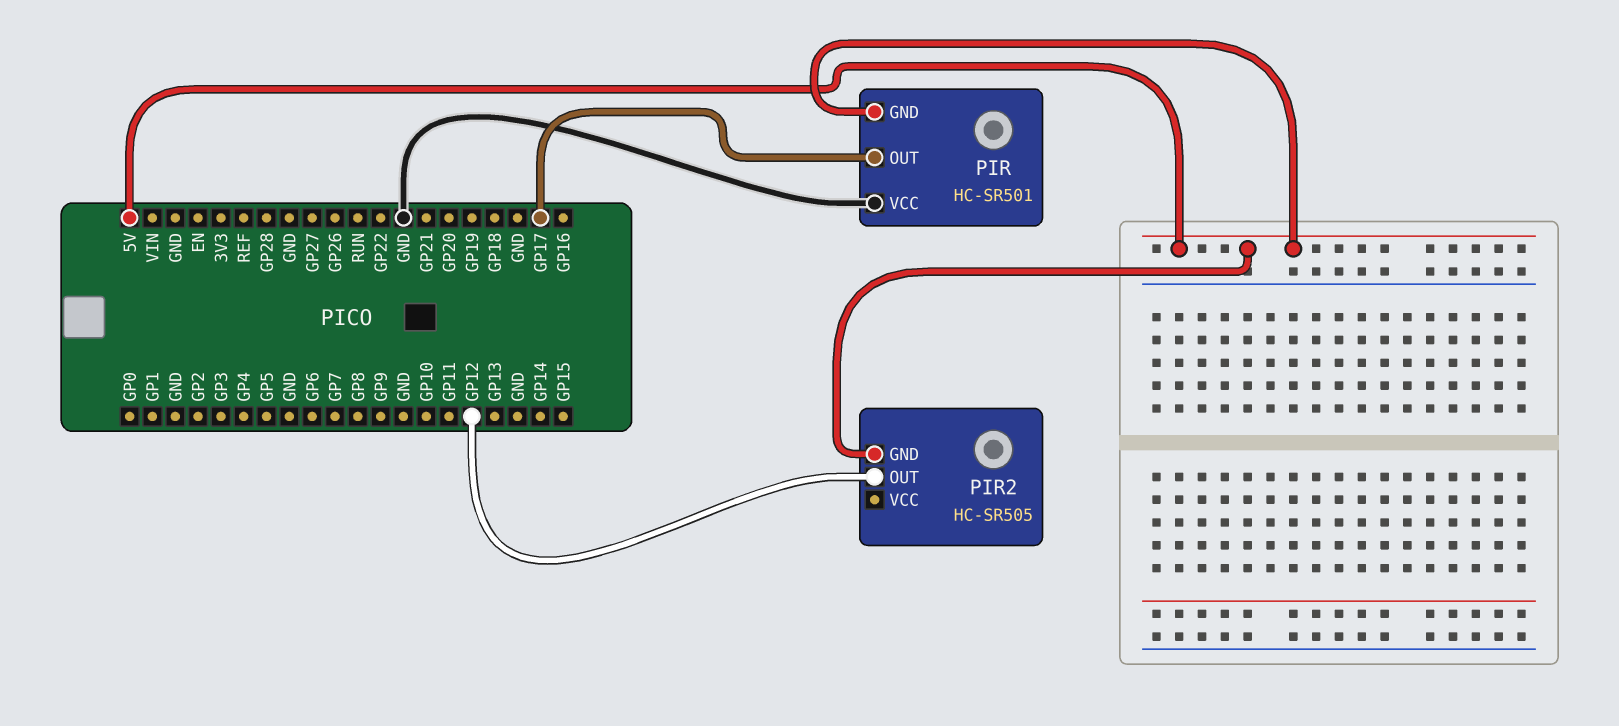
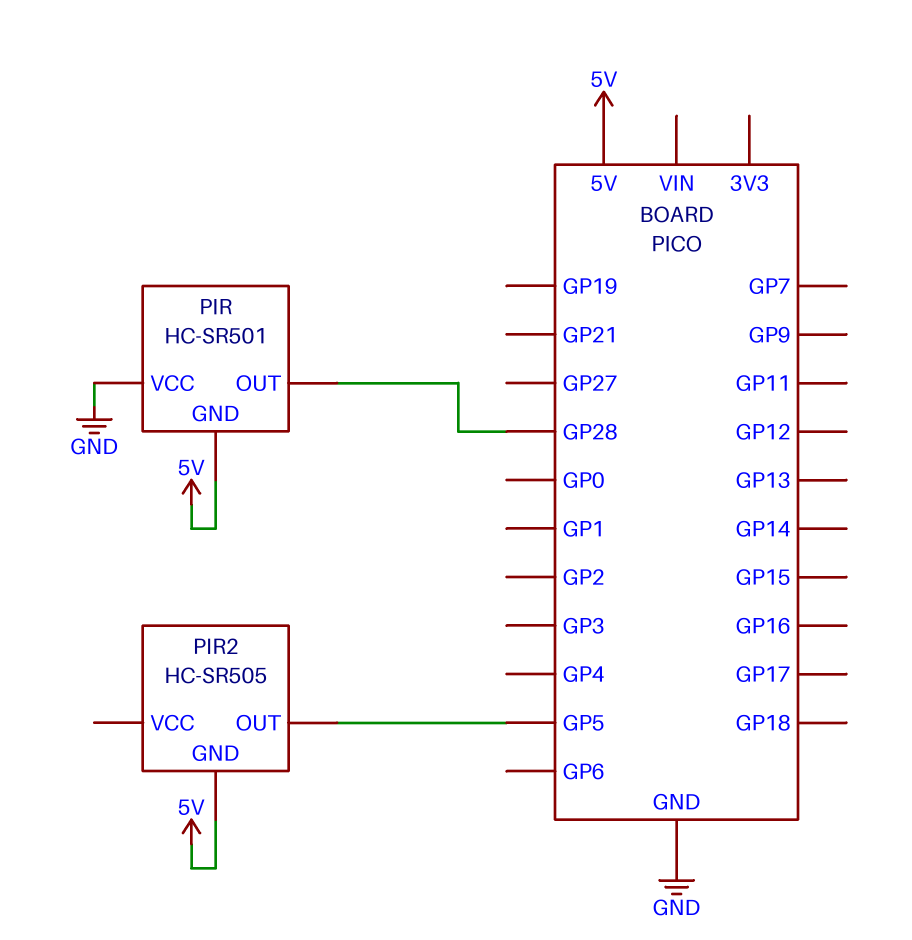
PIR pin OUT: GP17 -> GP28
PIR2 pin OUT: GP12 -> GP5

